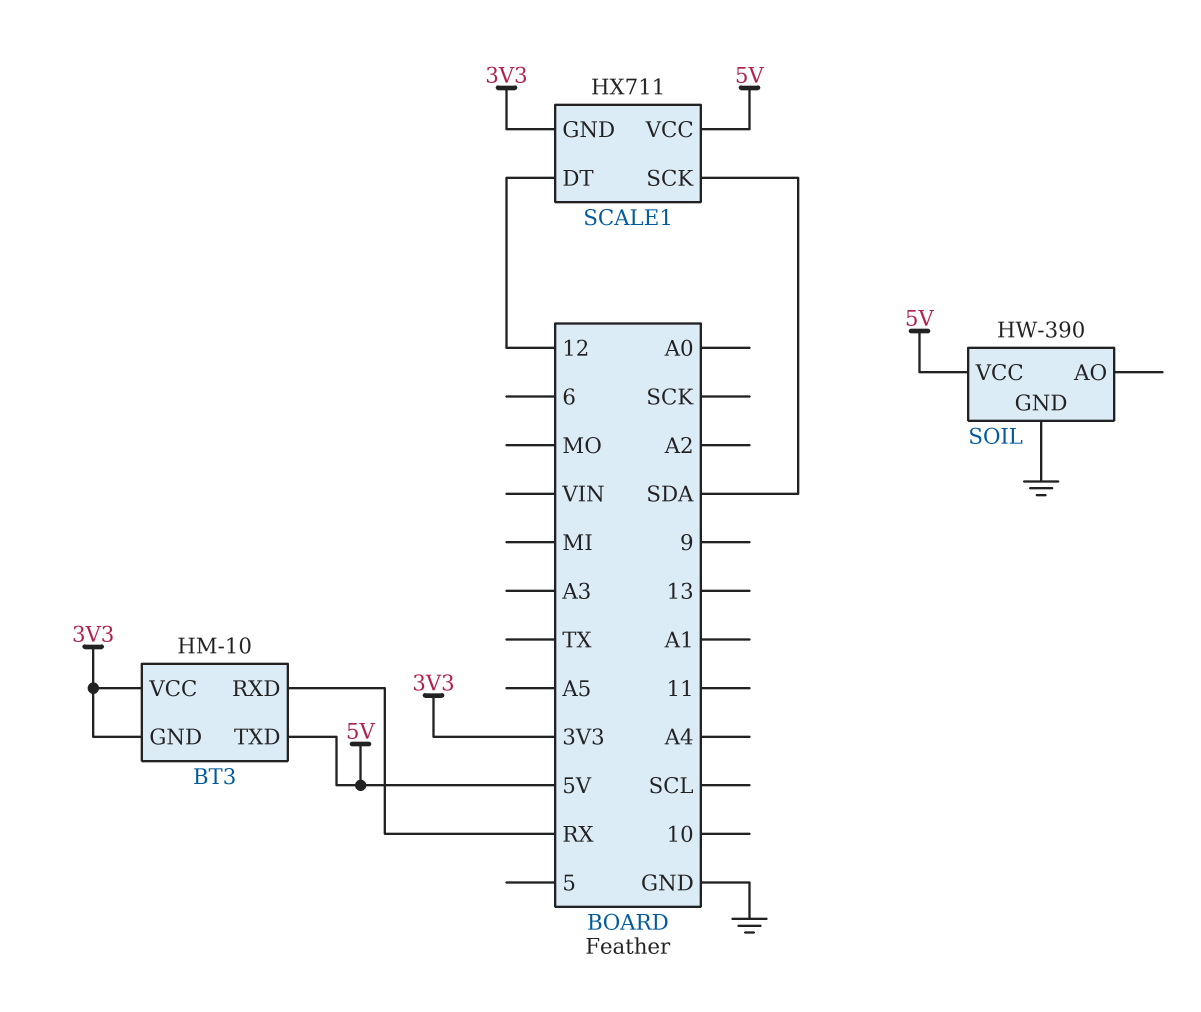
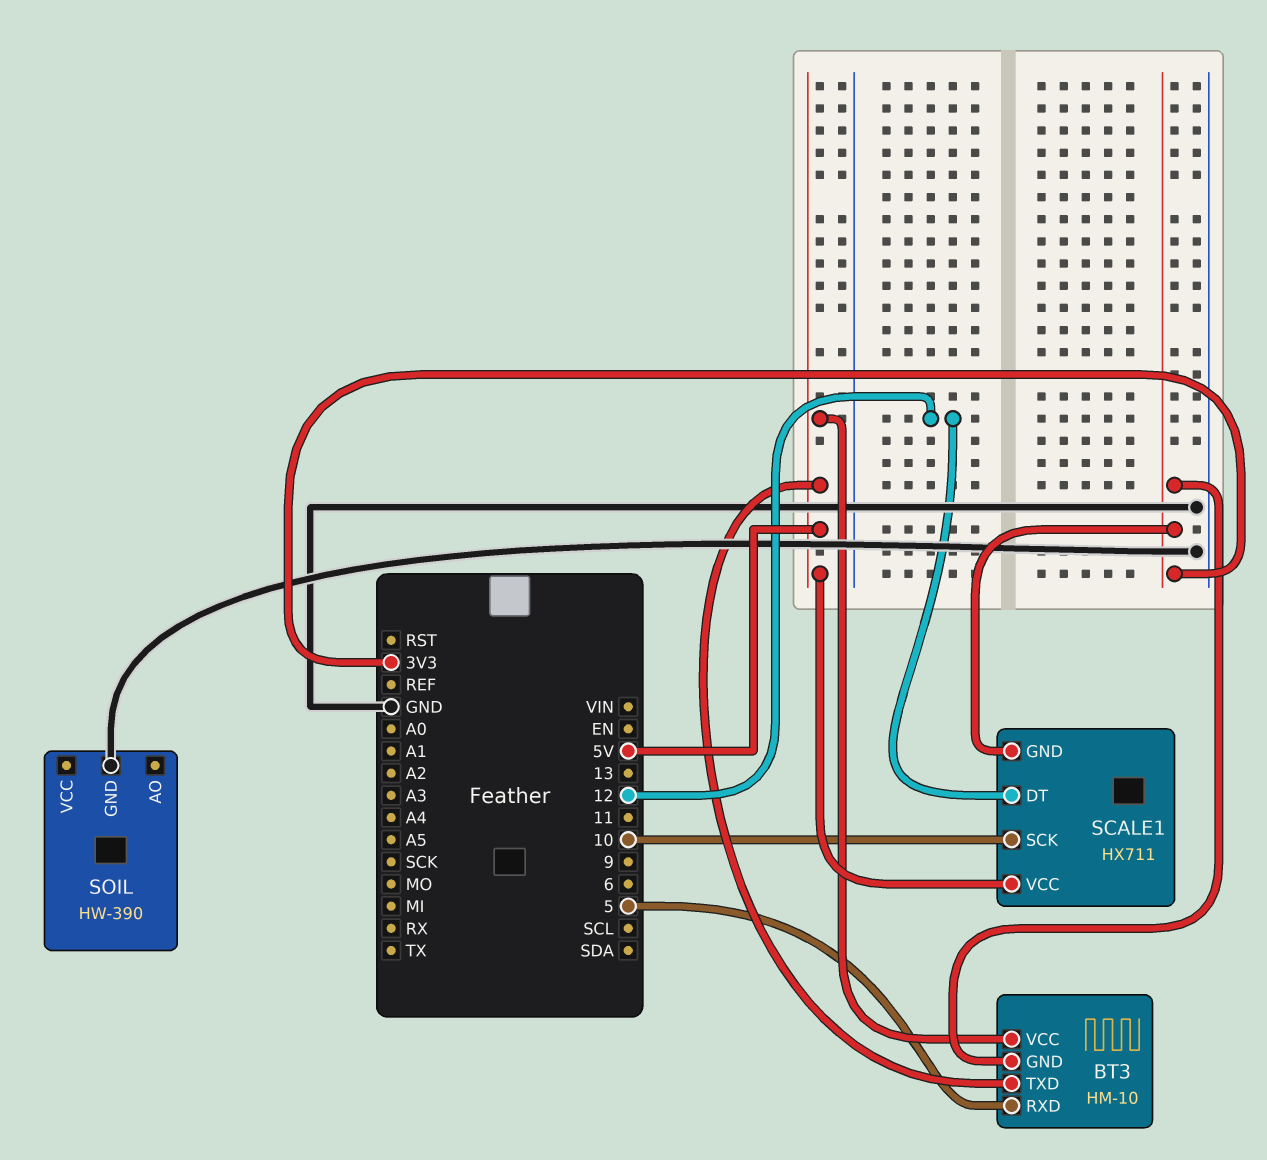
BT3 pin RXD: RX -> 5
BT3 pin VCC: 3V3 -> 5V
SCALE1 pin SCK: SDA -> 10
SOIL pin VCC: 5V -> none

